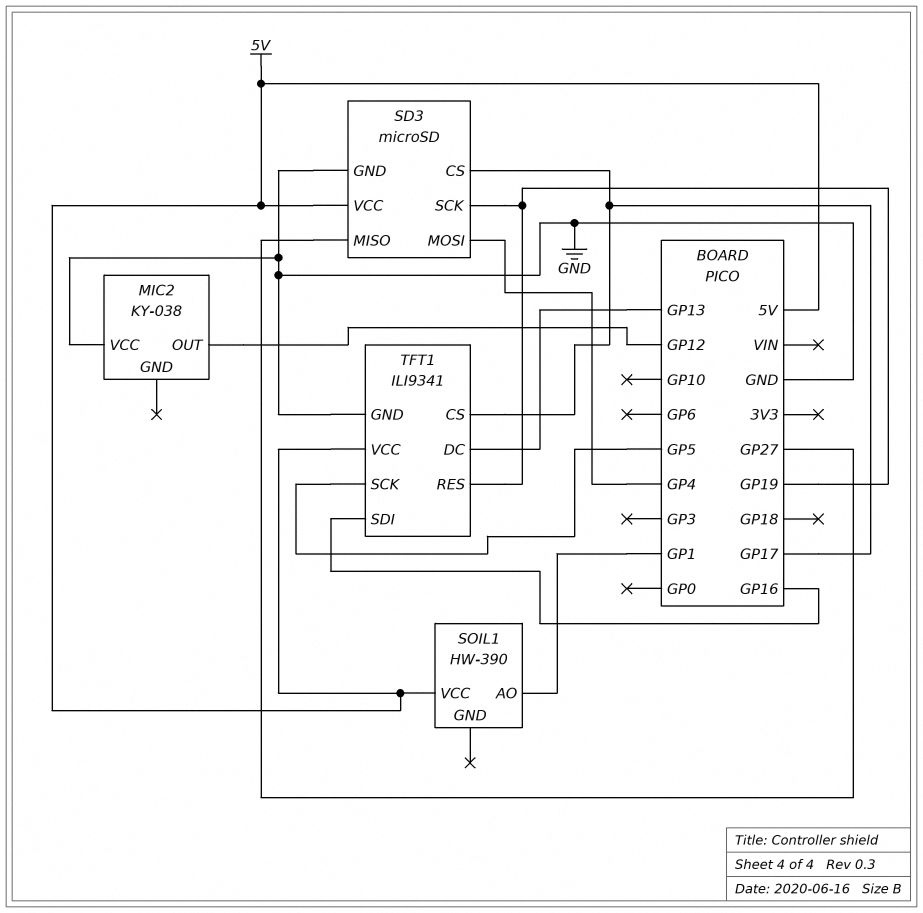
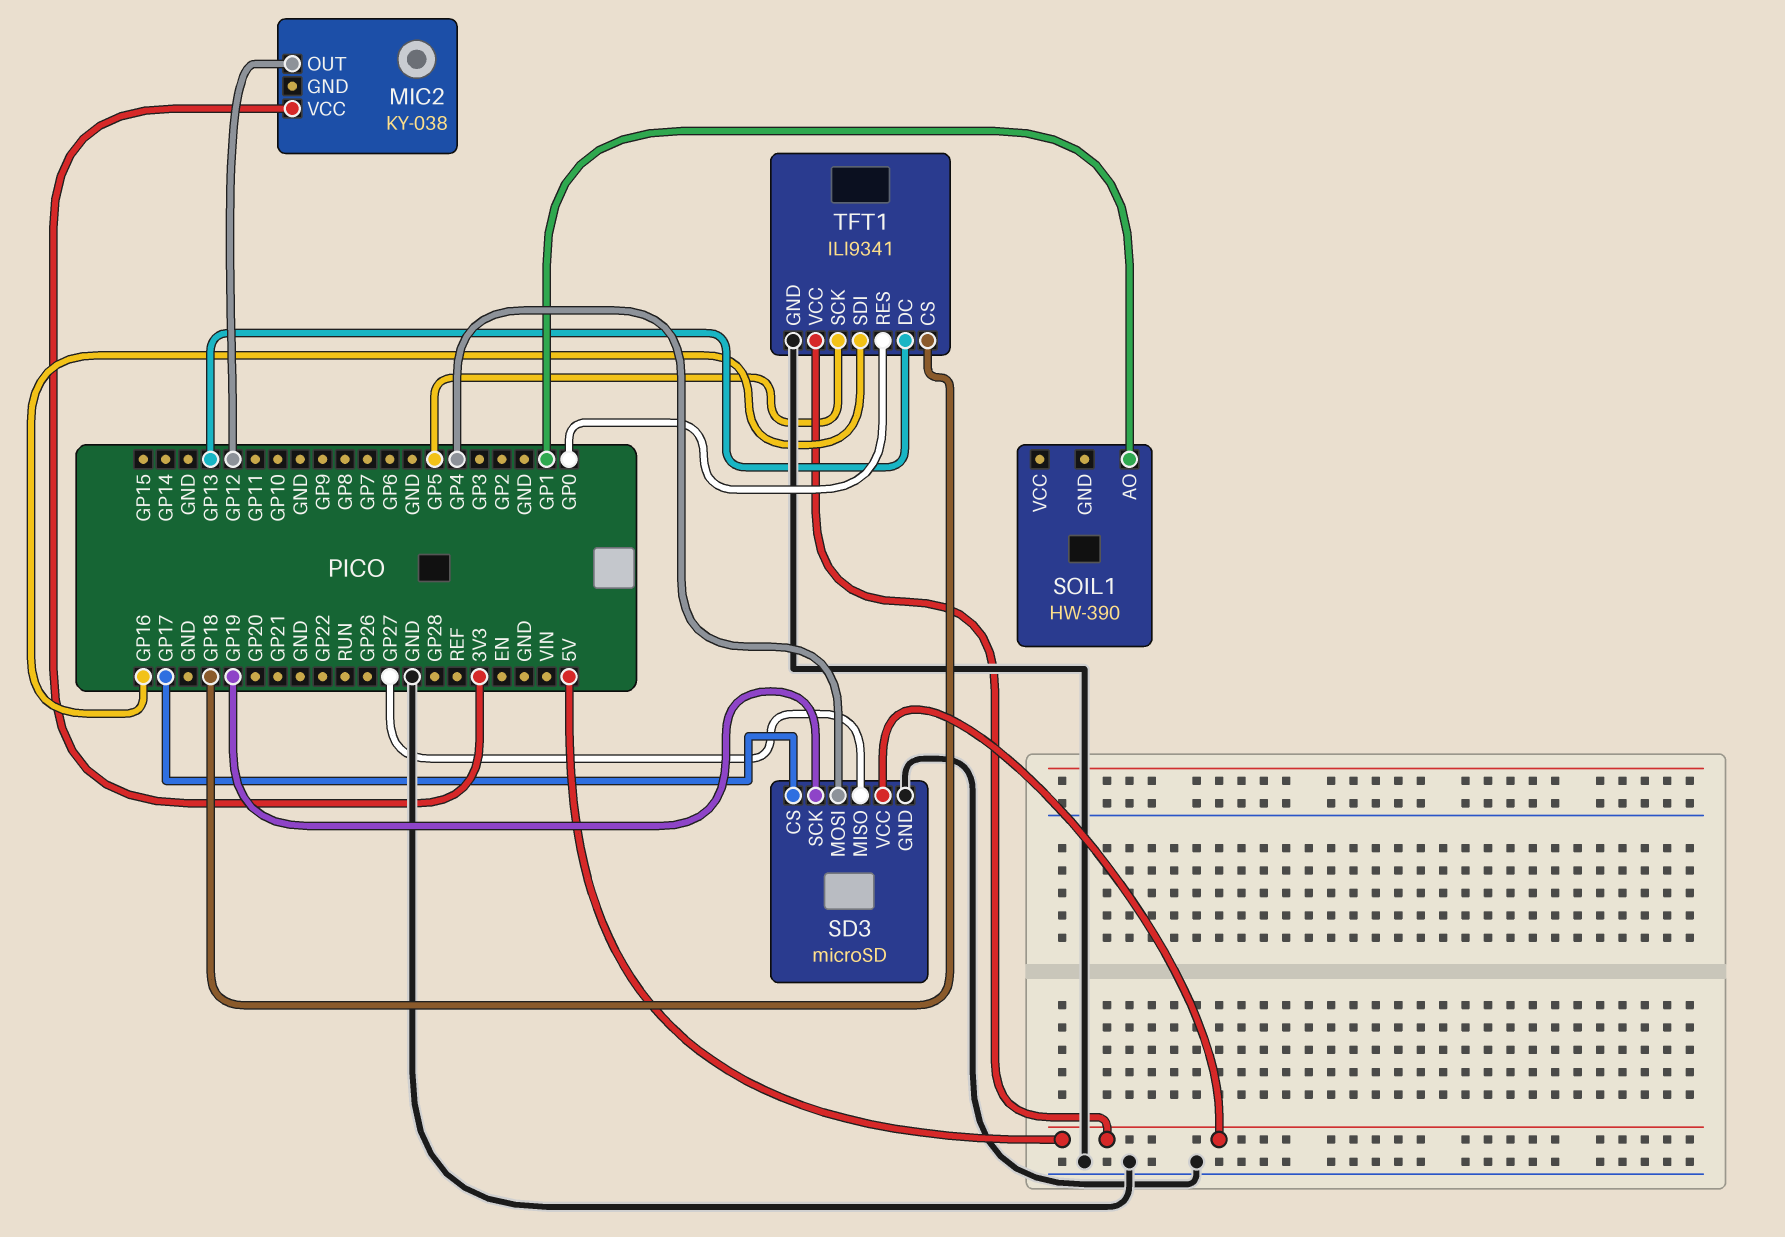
MIC2 pin VCC: GND -> 3V3
SOIL1 pin VCC: 5V -> none
TFT1 pin CS: GP17 -> GP18
TFT1 pin RES: GP19 -> GP0

